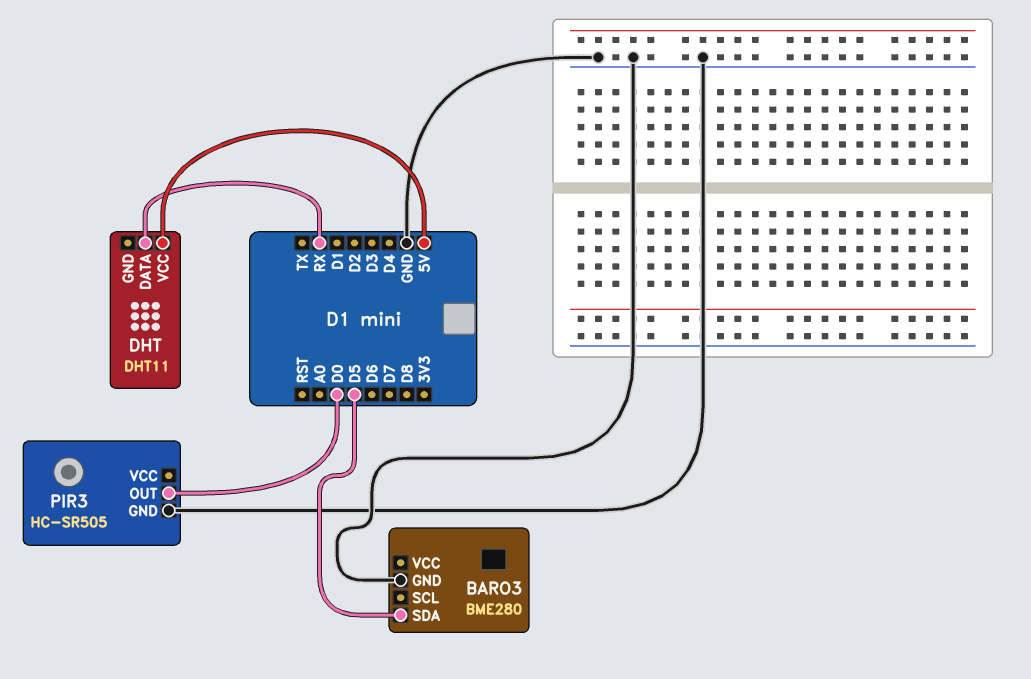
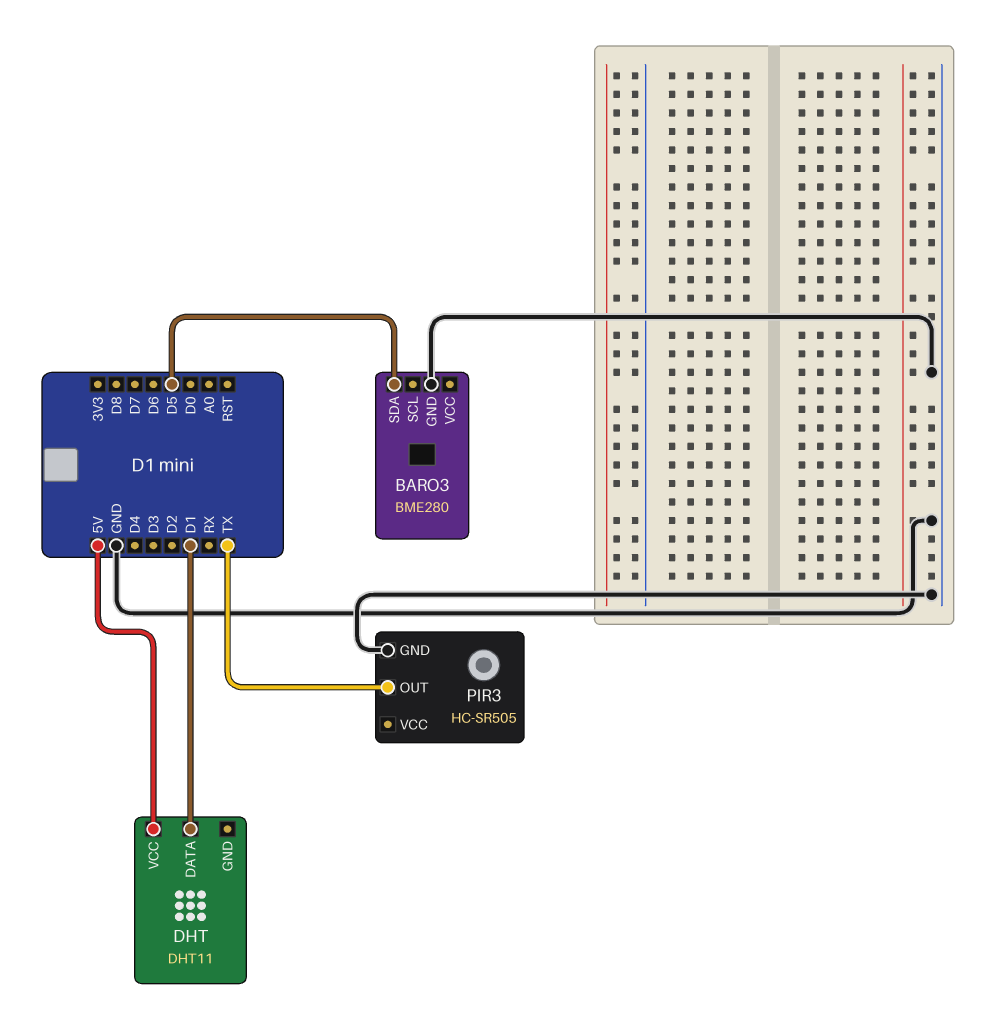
DHT pin DATA: RX -> D1
PIR3 pin OUT: D0 -> TX

